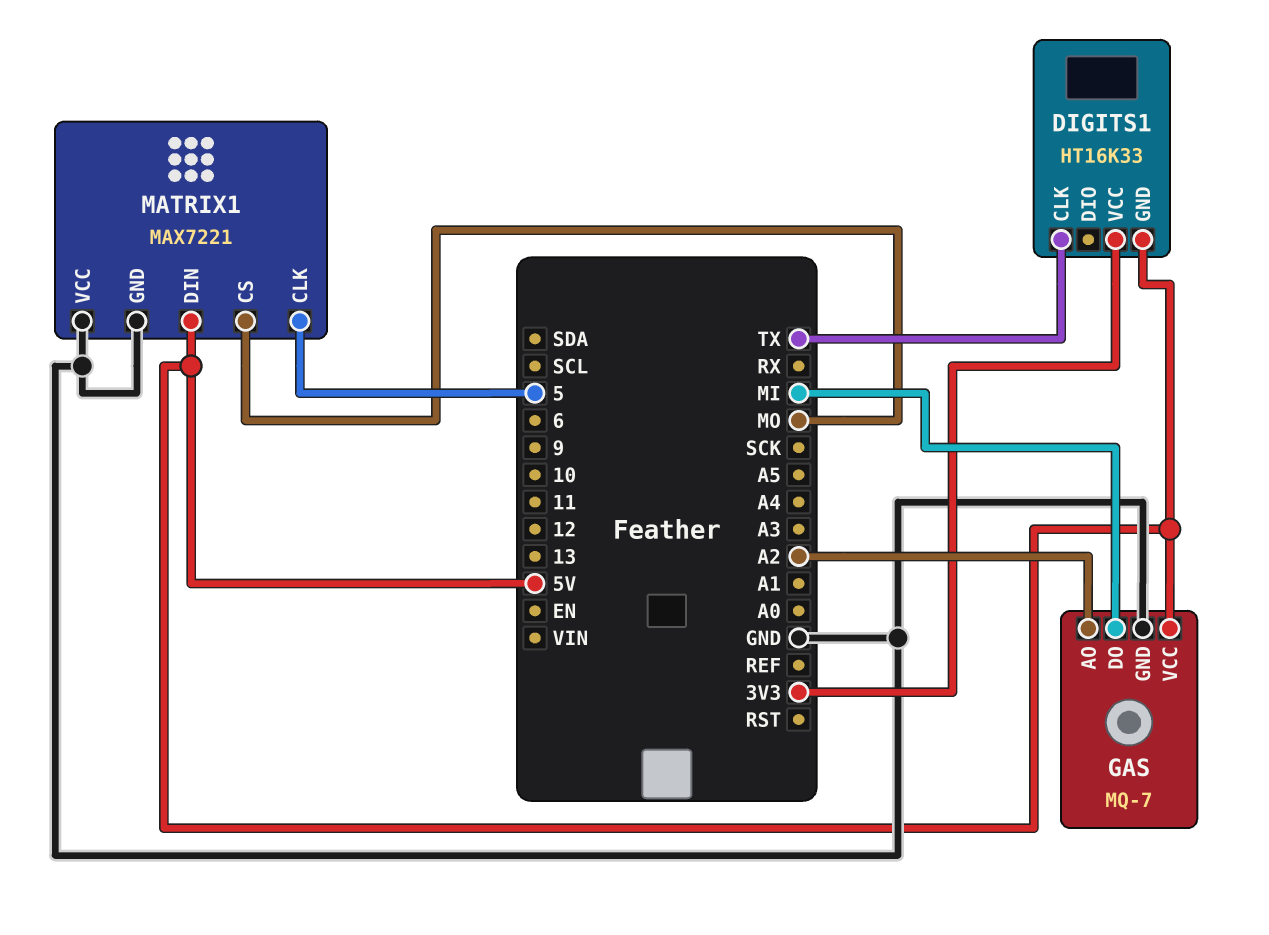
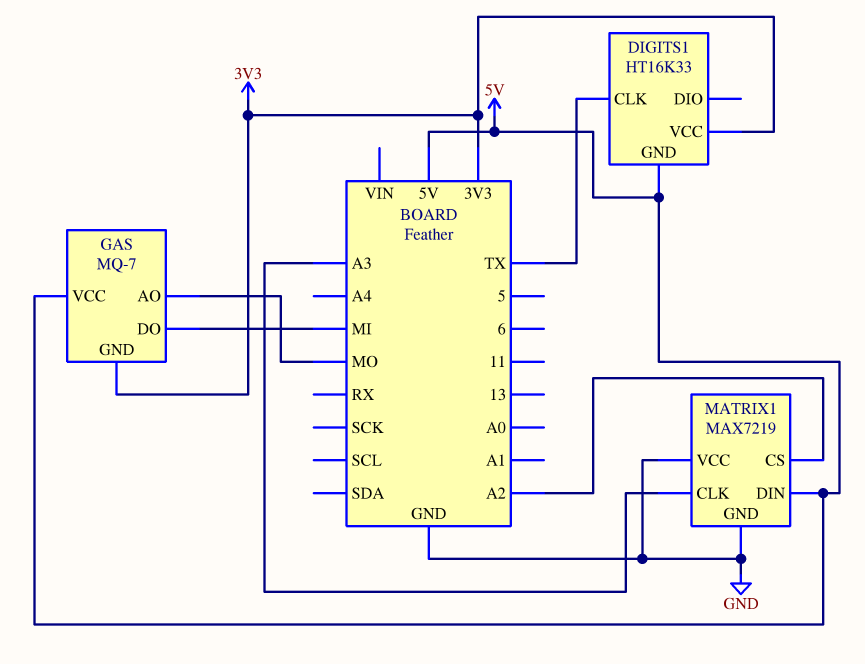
GAS pin AO: A2 -> MO
GAS pin GND: GND -> 3V3
MATRIX1: MAX7221 -> MAX7219
MATRIX1 pin CLK: 5 -> A3
MATRIX1 pin CS: MO -> A2

